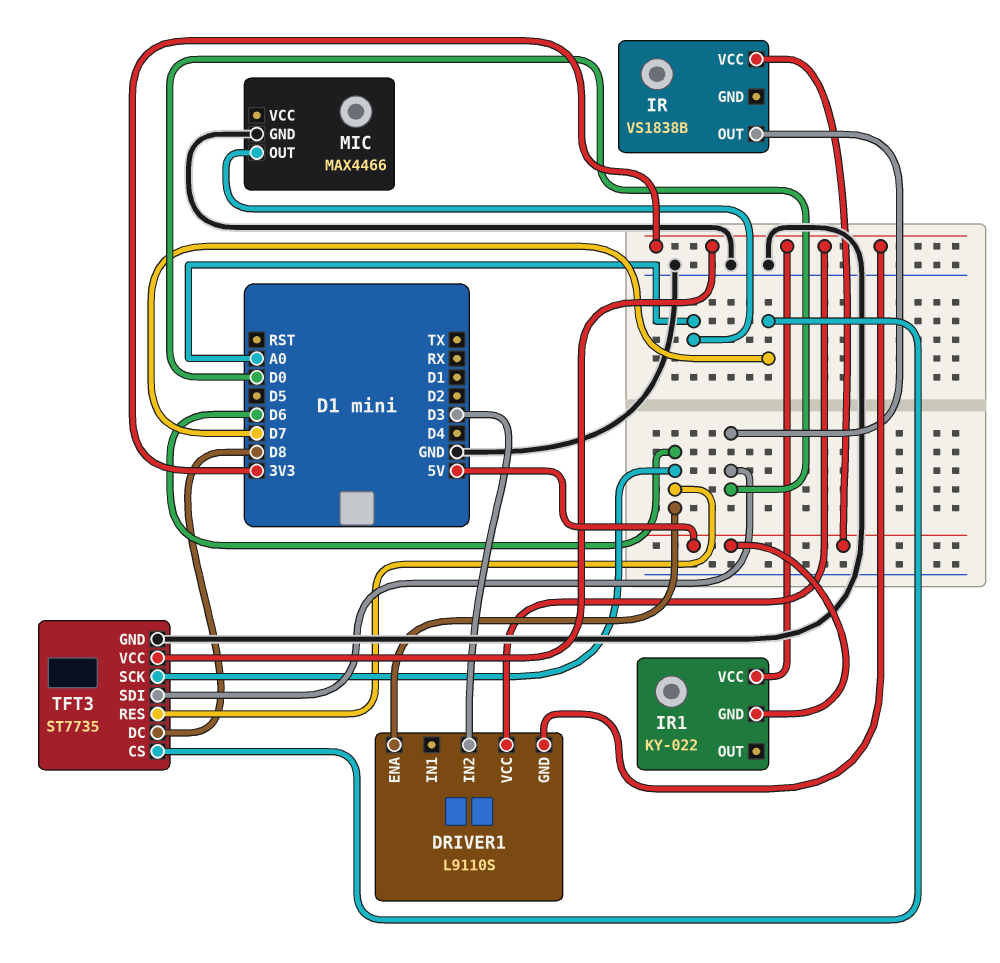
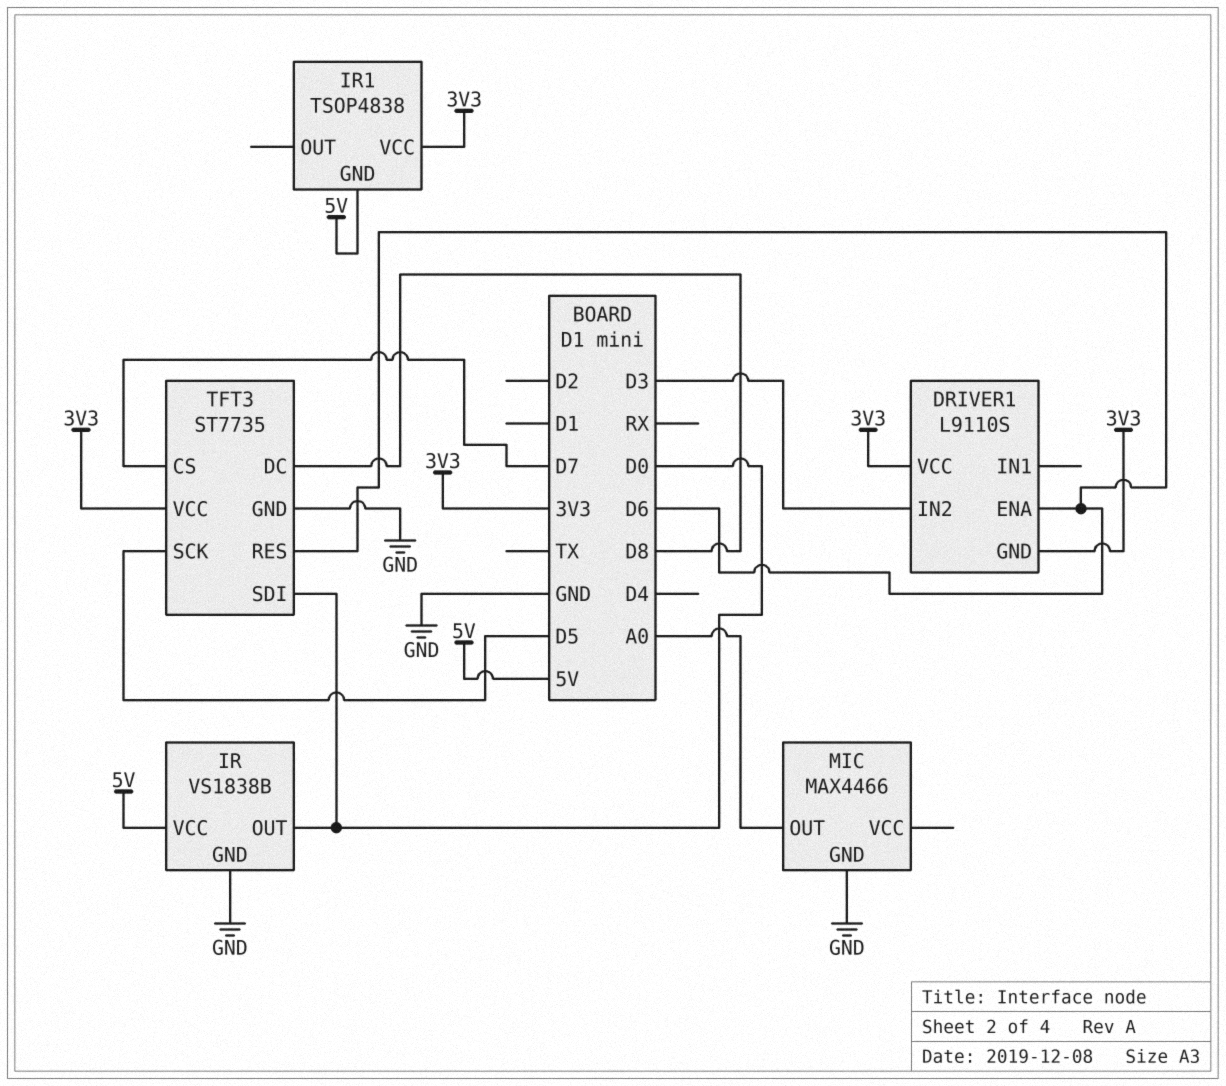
IR pin GND: none -> GND
IR1: KY-022 -> TSOP4838
TFT3 pin SCK: D6 -> D5

